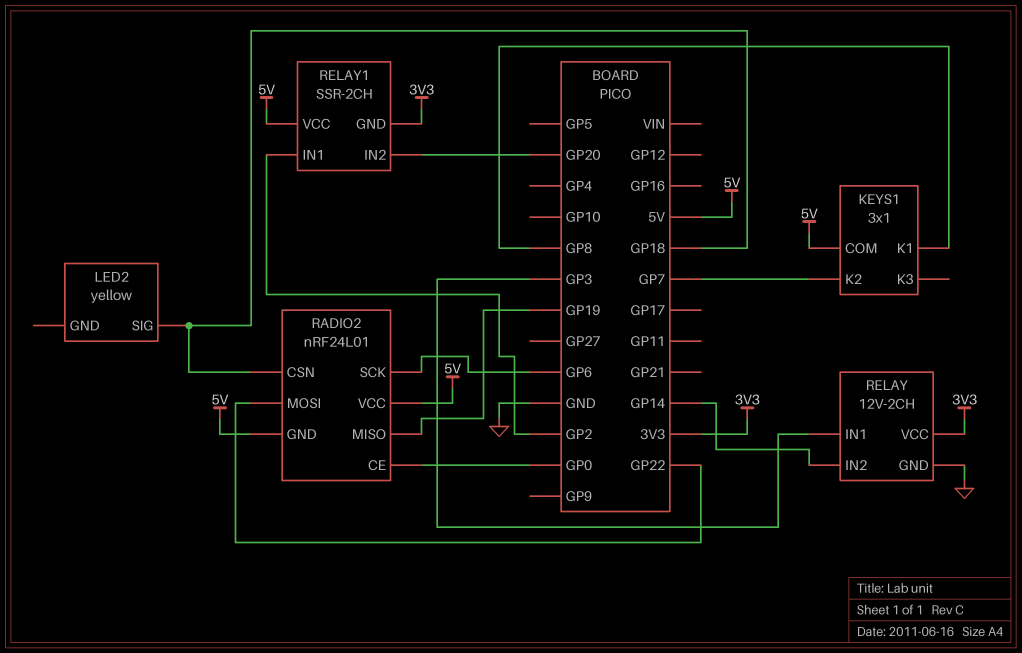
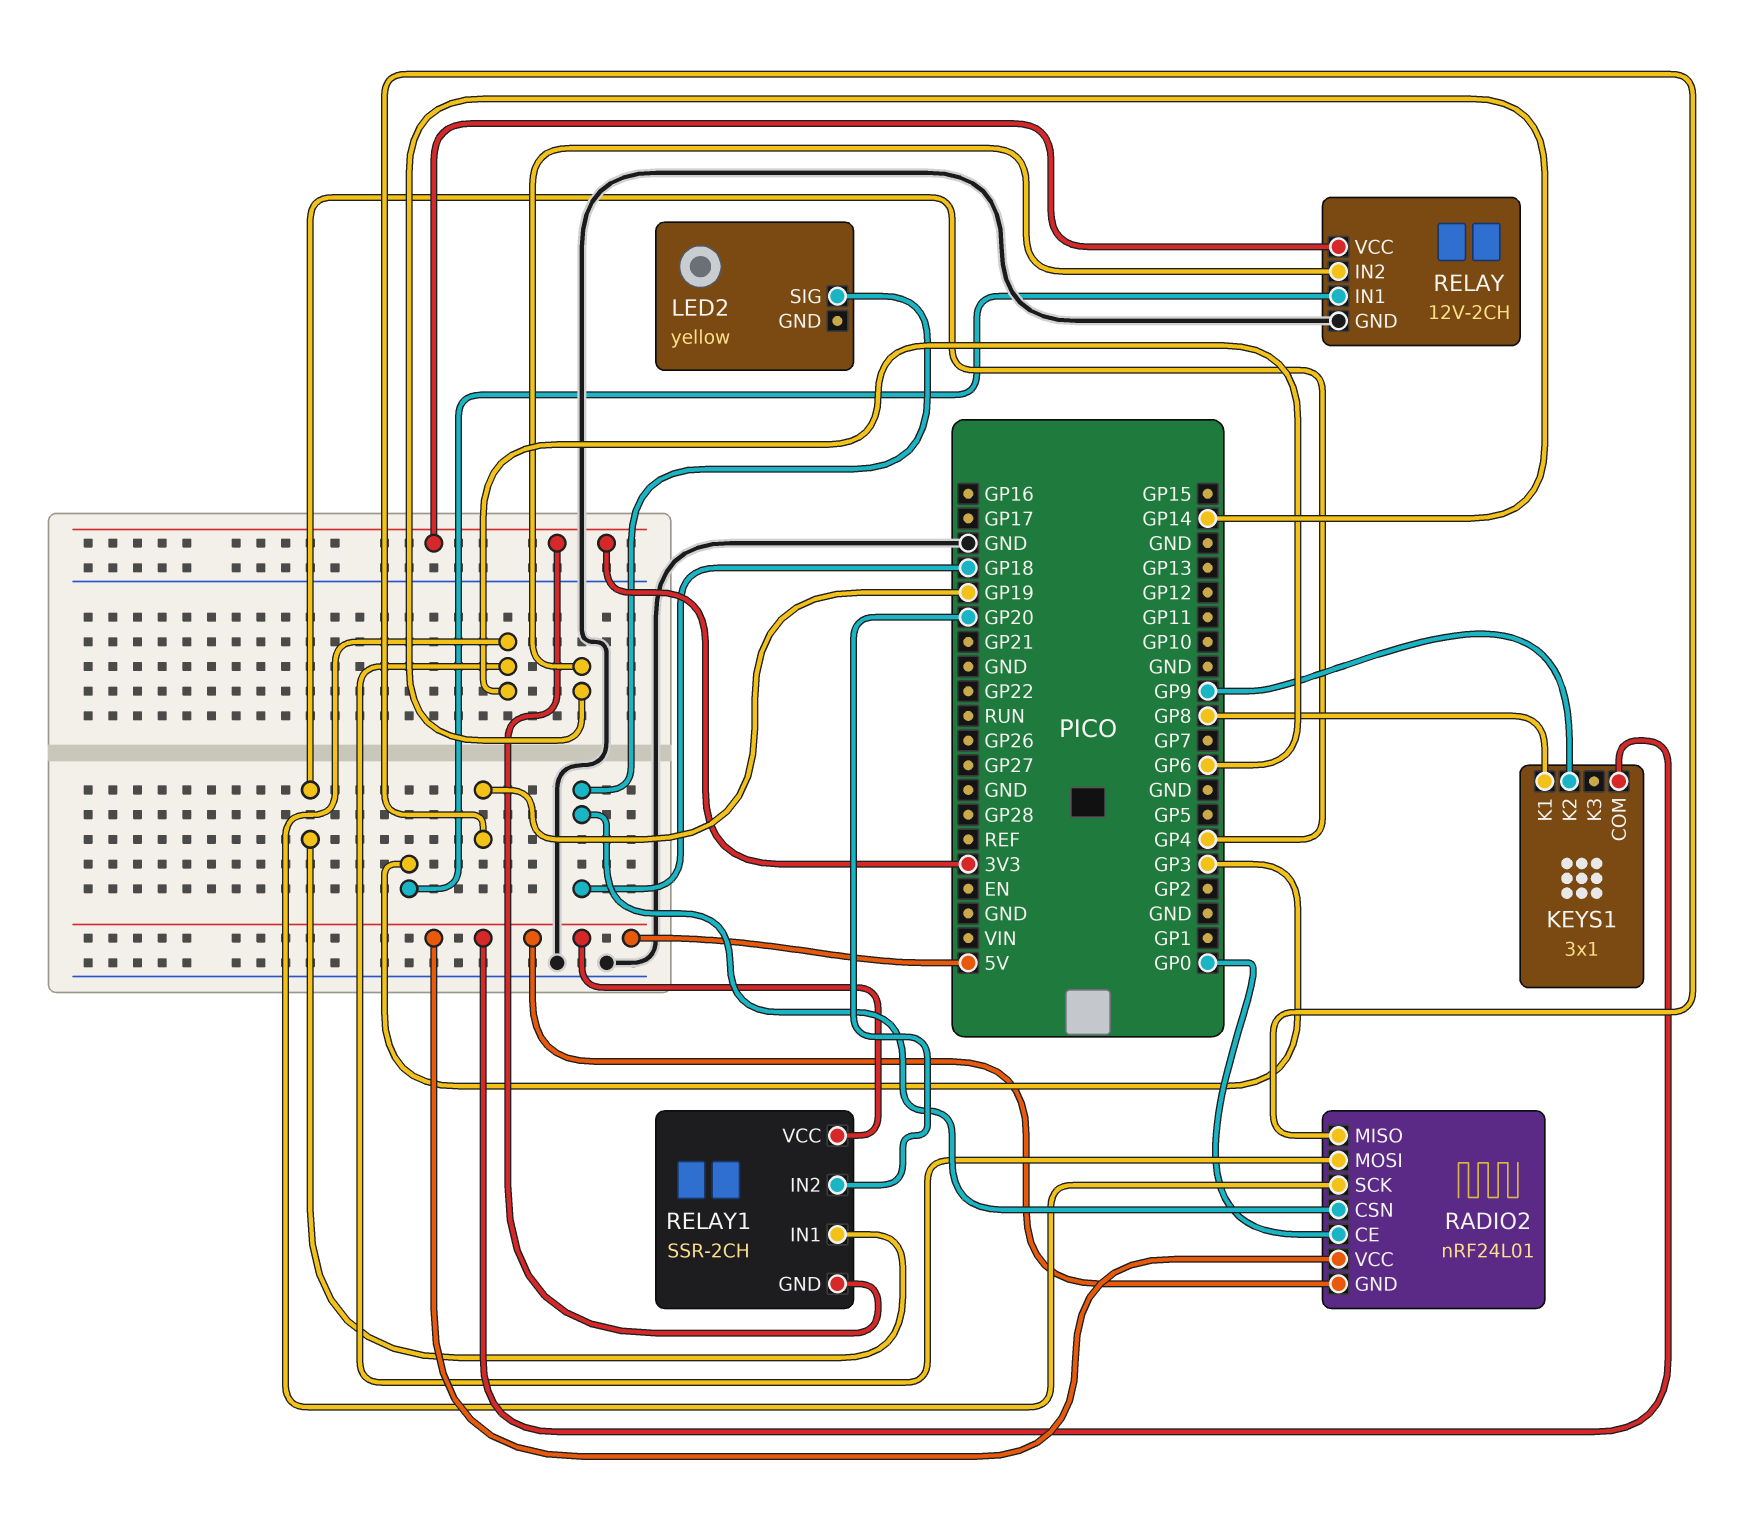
KEYS1 pin K2: GP7 -> GP9
RADIO2 pin MOSI: GP22 -> GP6
RELAY1 pin IN1: GP2 -> GP4

